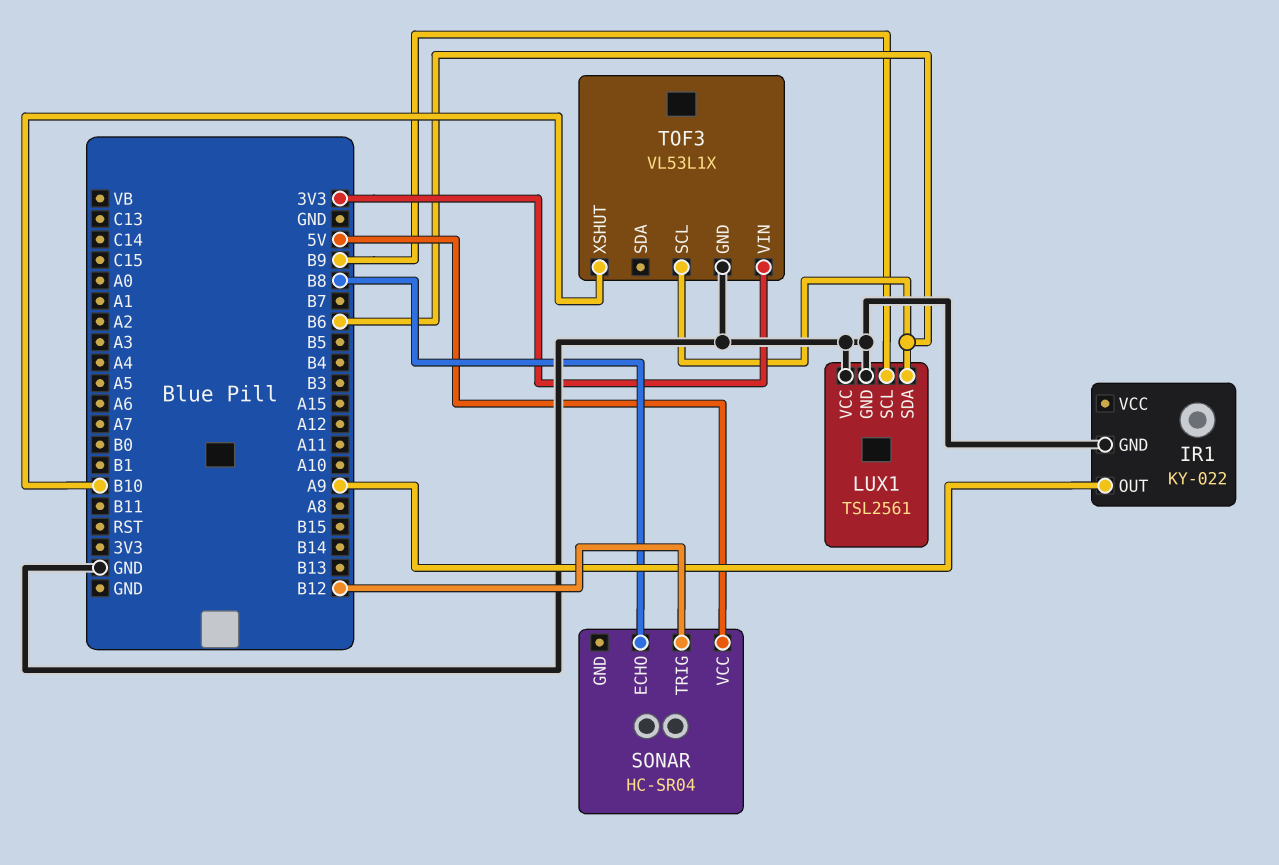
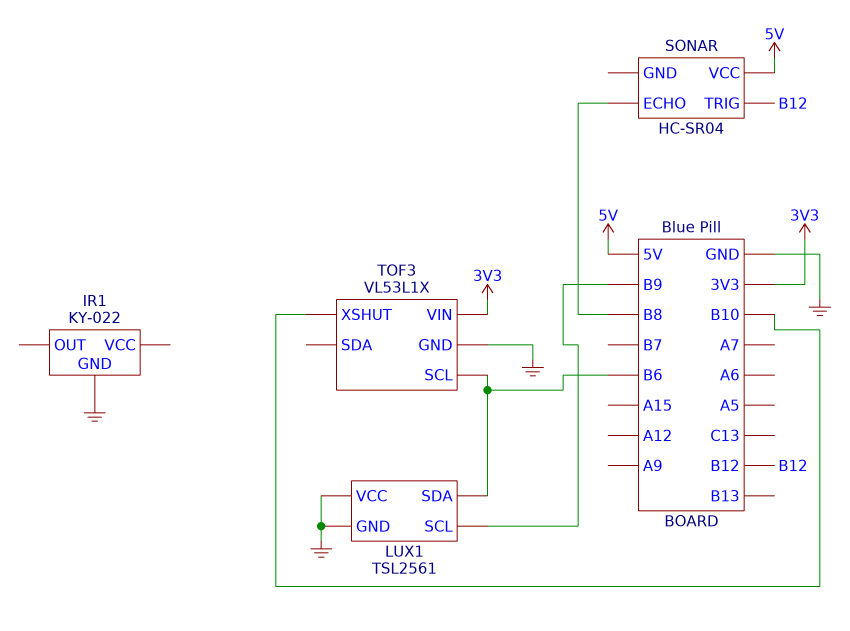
IR1 pin OUT: A9 -> none

